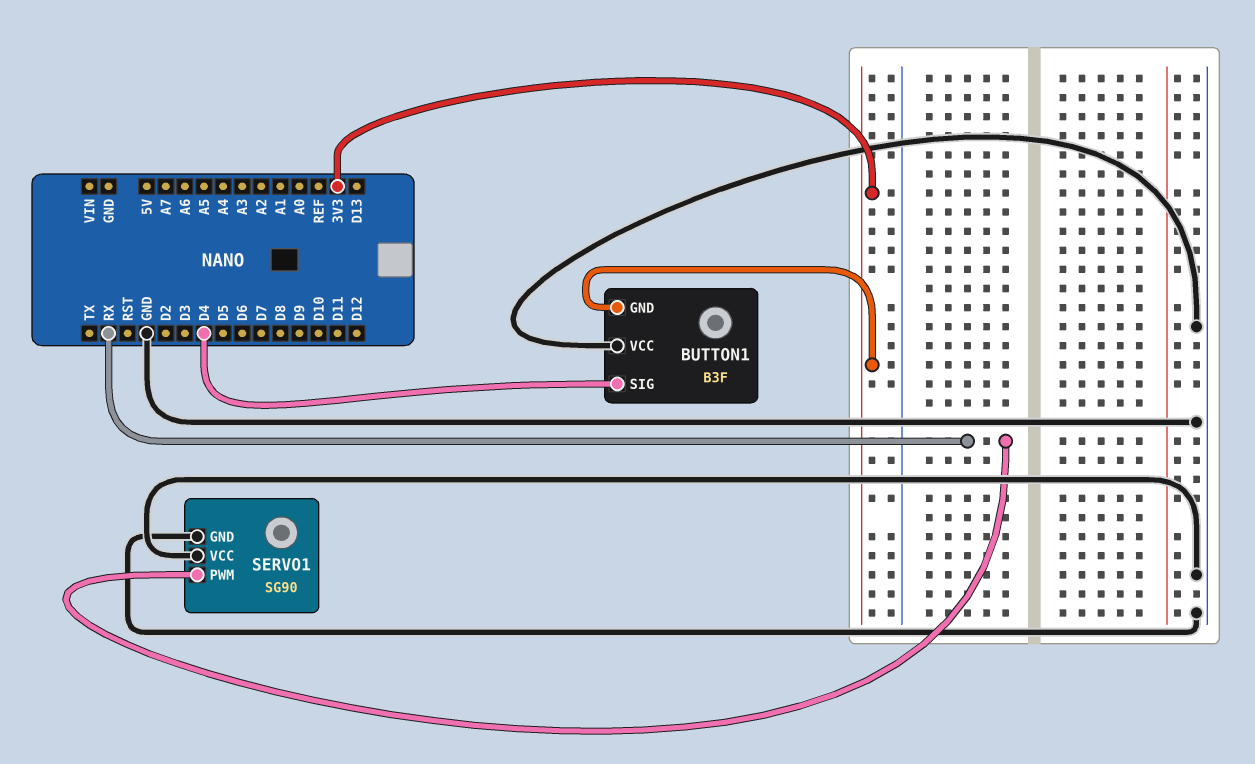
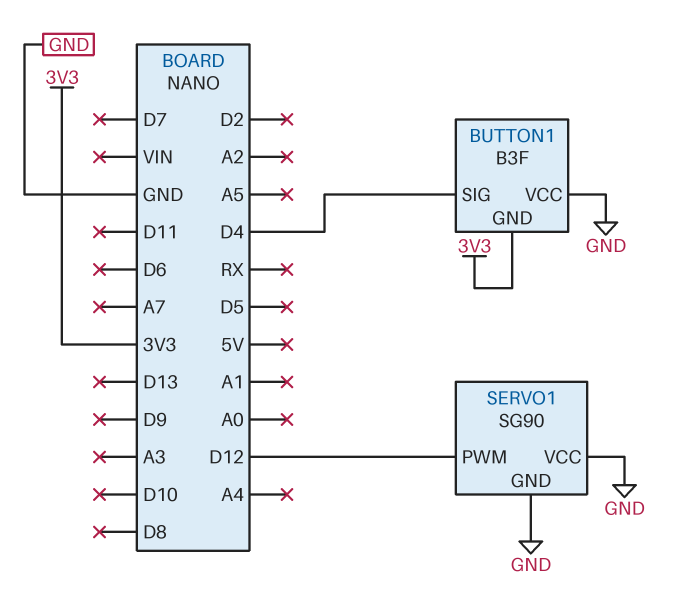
SERVO1 pin PWM: RX -> D12

